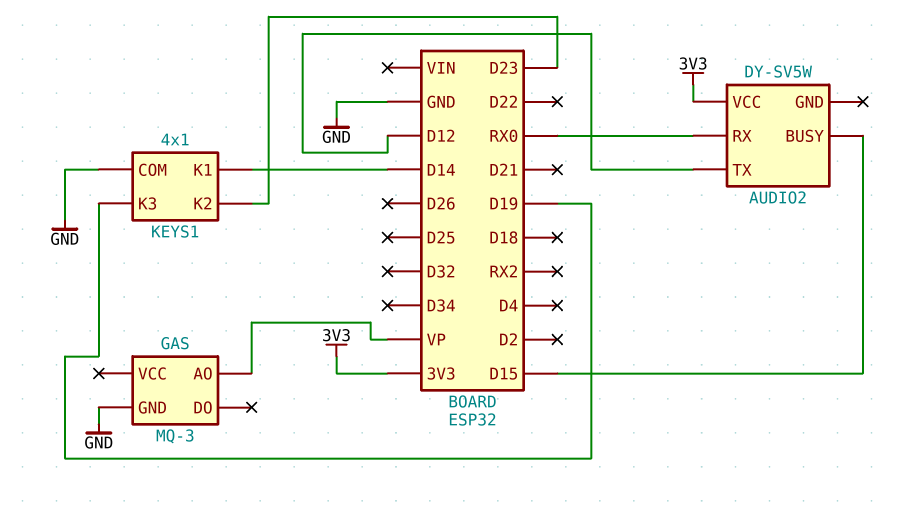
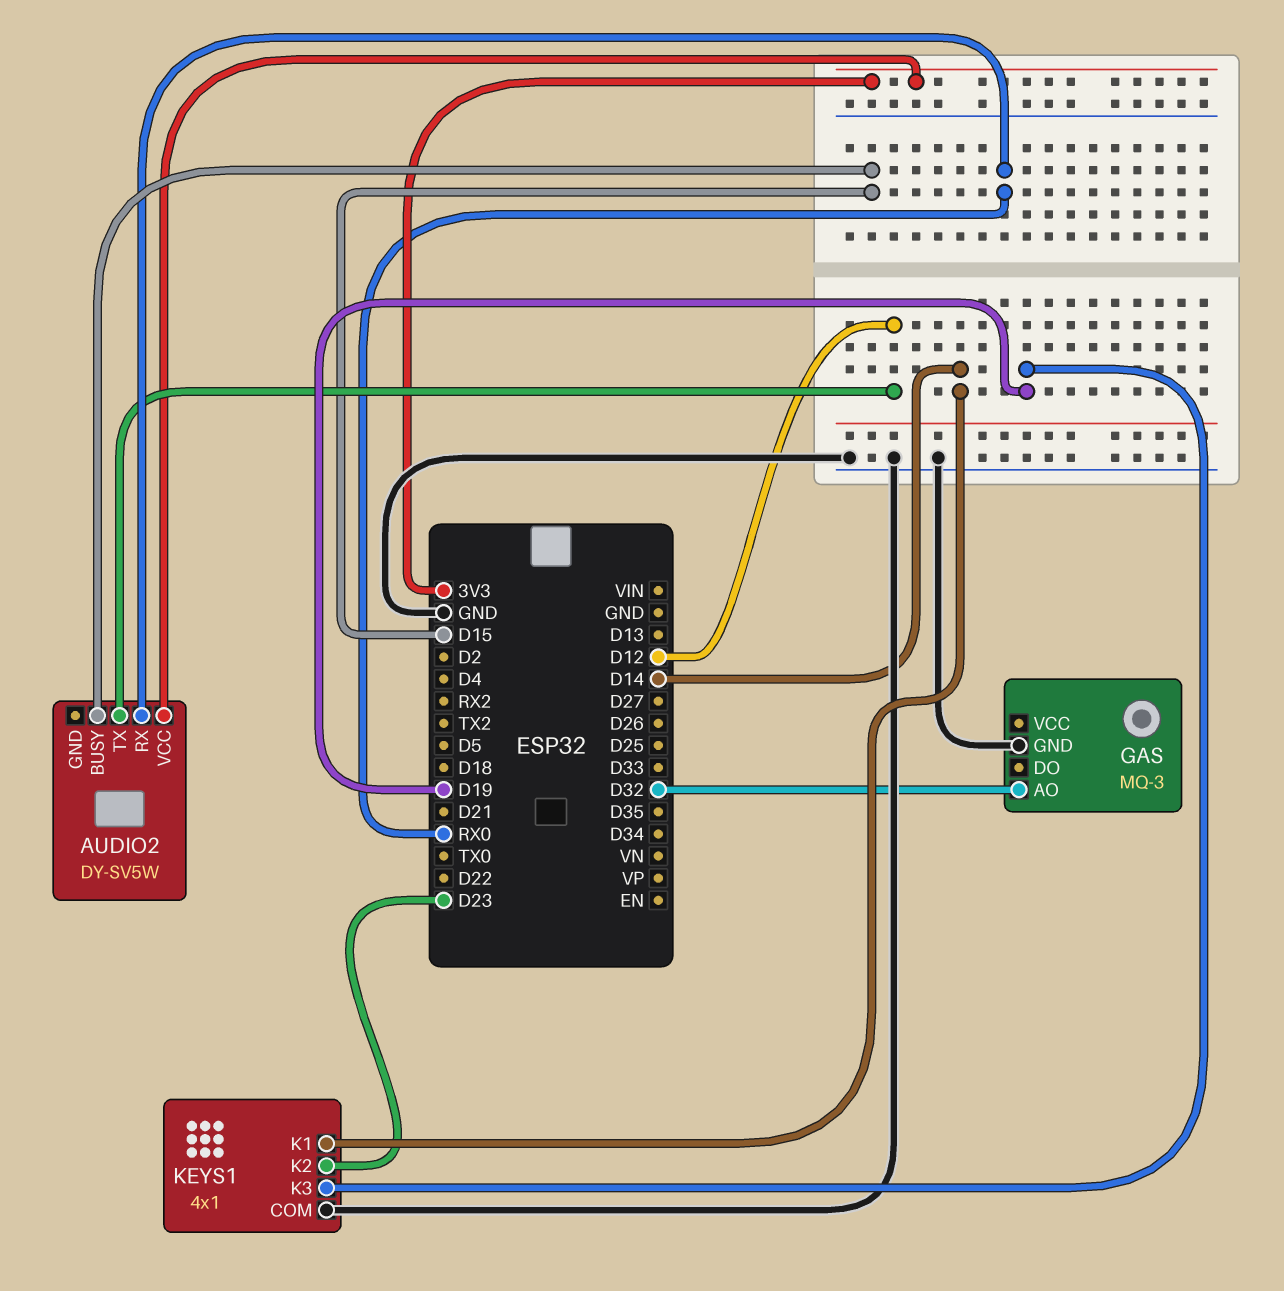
GAS pin AO: VP -> D32

